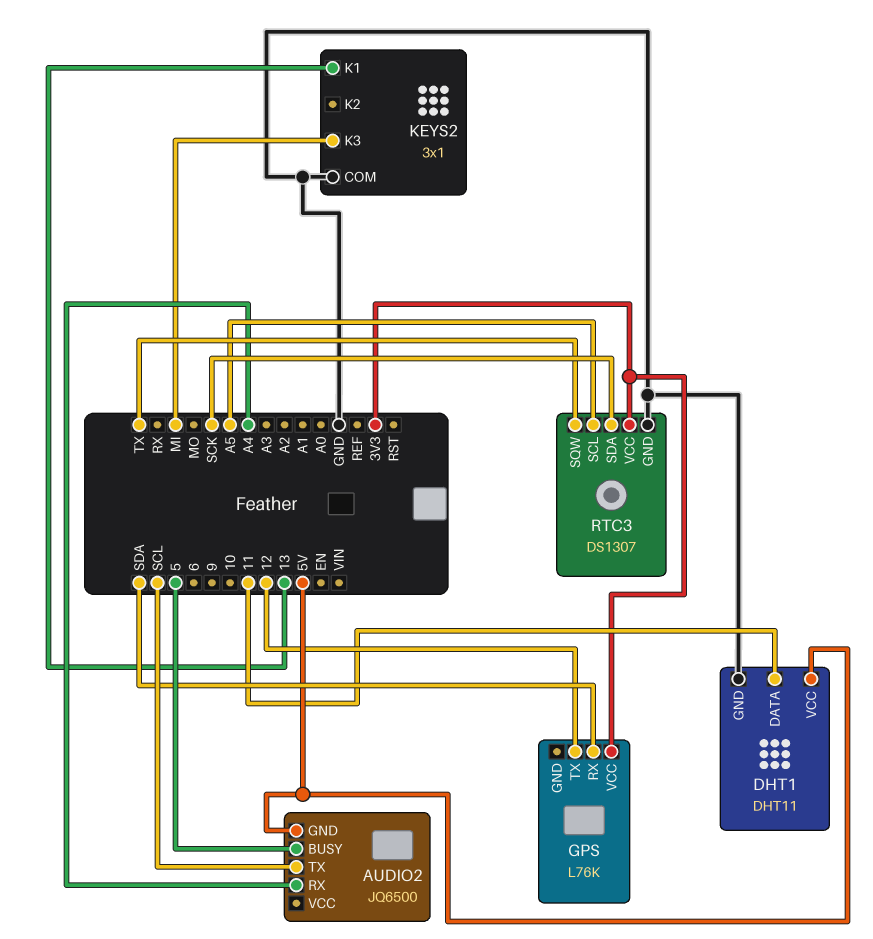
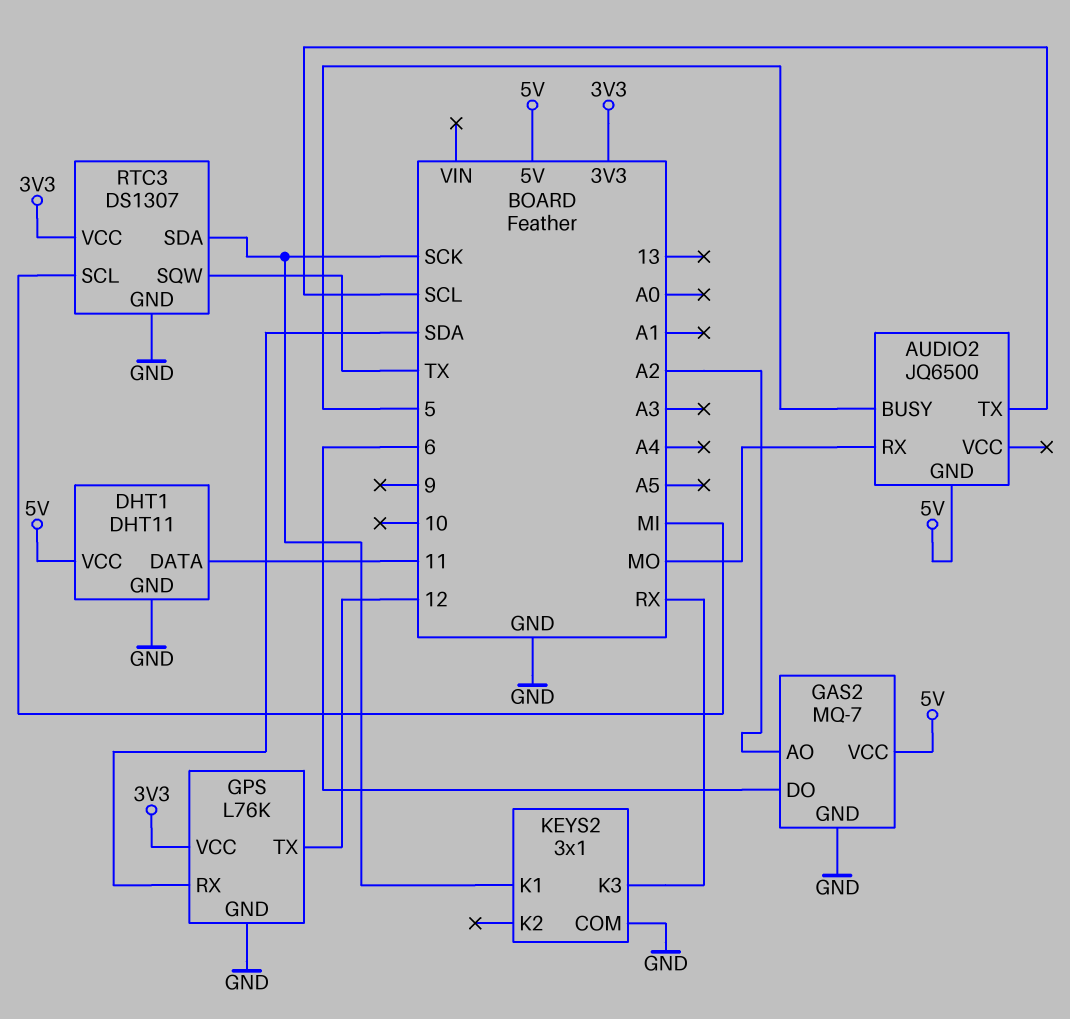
AUDIO2 pin RX: A4 -> MO
GAS2: none -> MQ-7
GAS2 pin AO: none -> A2
GAS2 pin DO: none -> 6
GAS2 pin GND: none -> GND
GAS2 pin VCC: none -> 5V
GPS pin GND: none -> GND
KEYS2 pin K1: 13 -> SCK
KEYS2 pin K3: MI -> RX
RTC3 pin SCL: A5 -> MI

